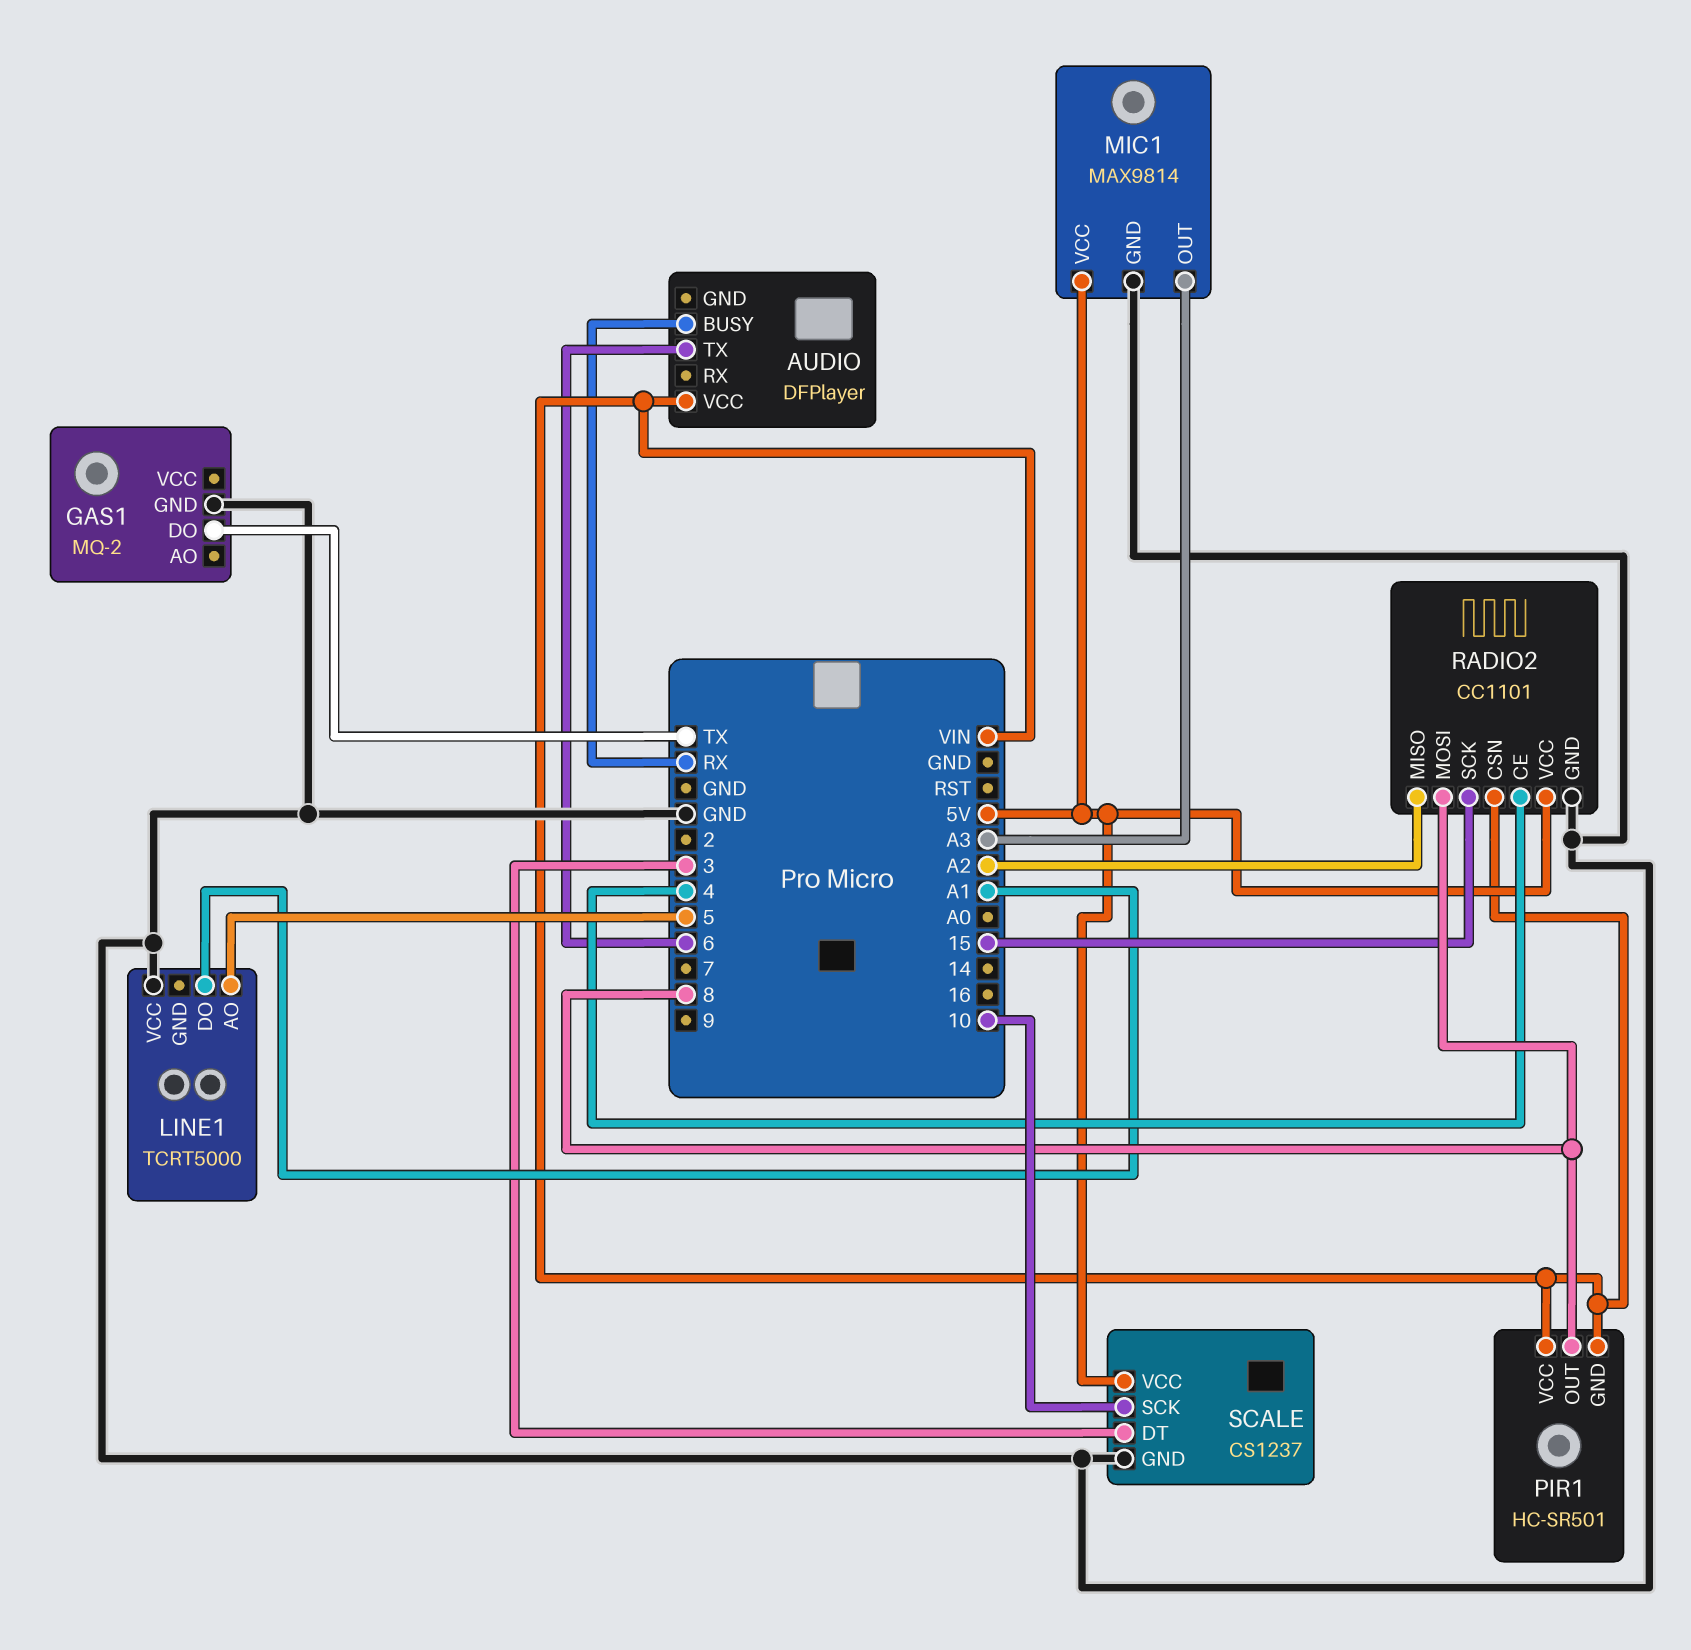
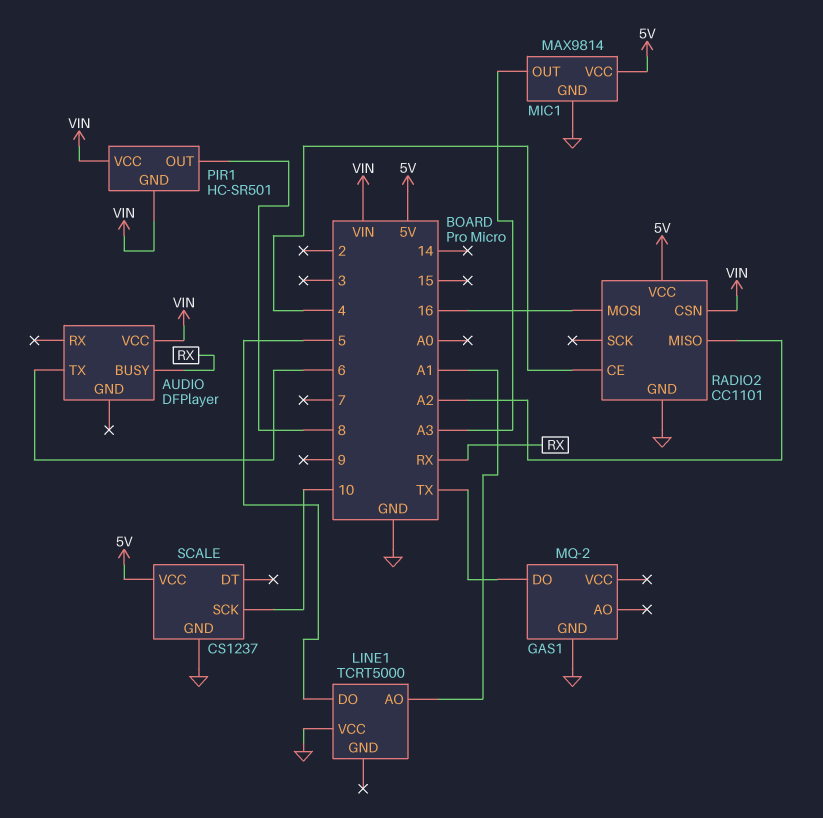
LINE1 pin AO: 5 -> A1
LINE1 pin DO: A1 -> 5
RADIO2 pin MOSI: 8 -> 16
RADIO2 pin SCK: 15 -> none
SCALE pin DT: 3 -> none

